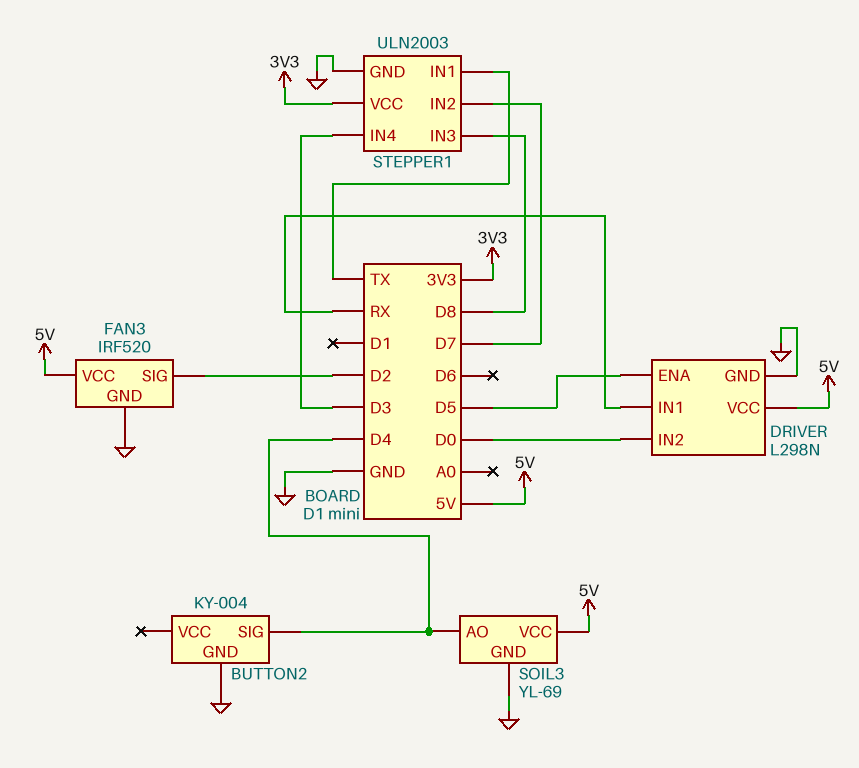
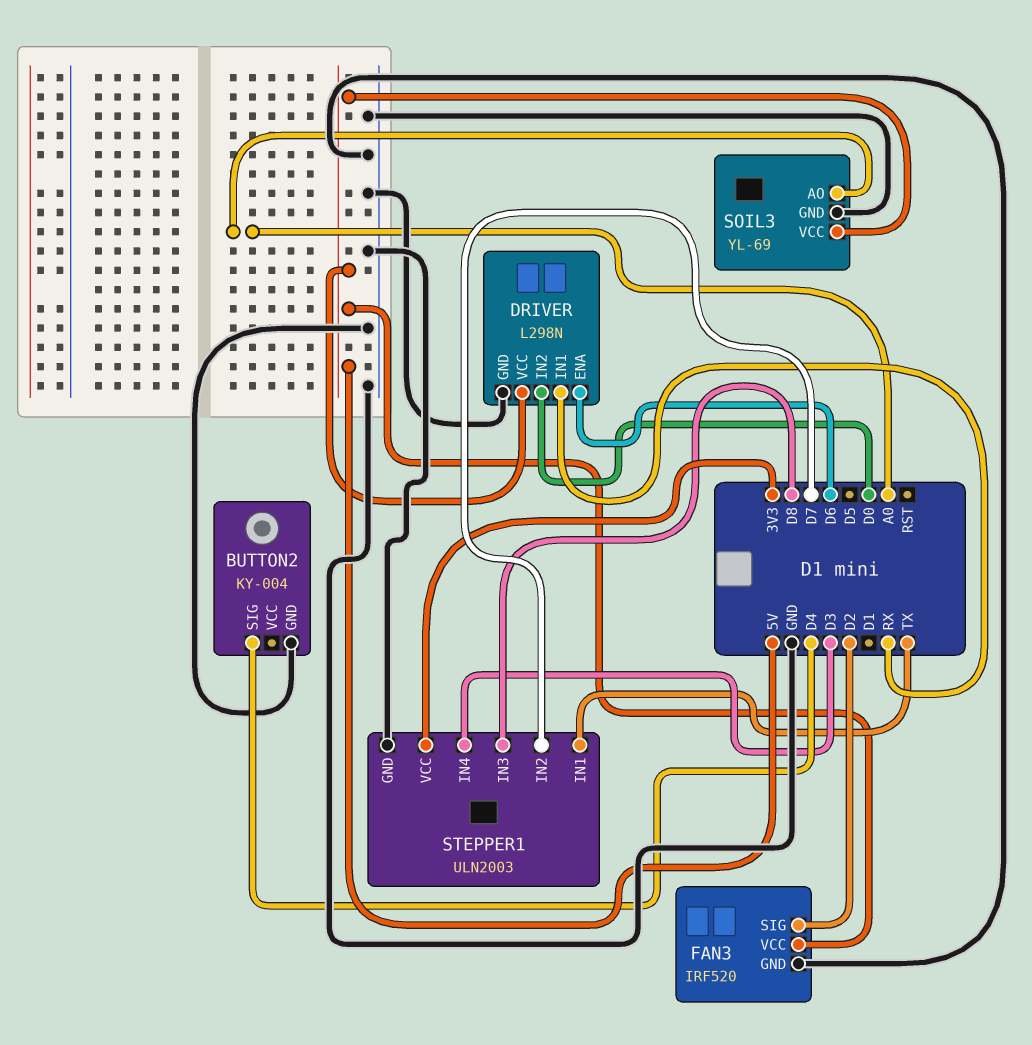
DRIVER pin ENA: D5 -> D6
SOIL3 pin AO: D4 -> A0

